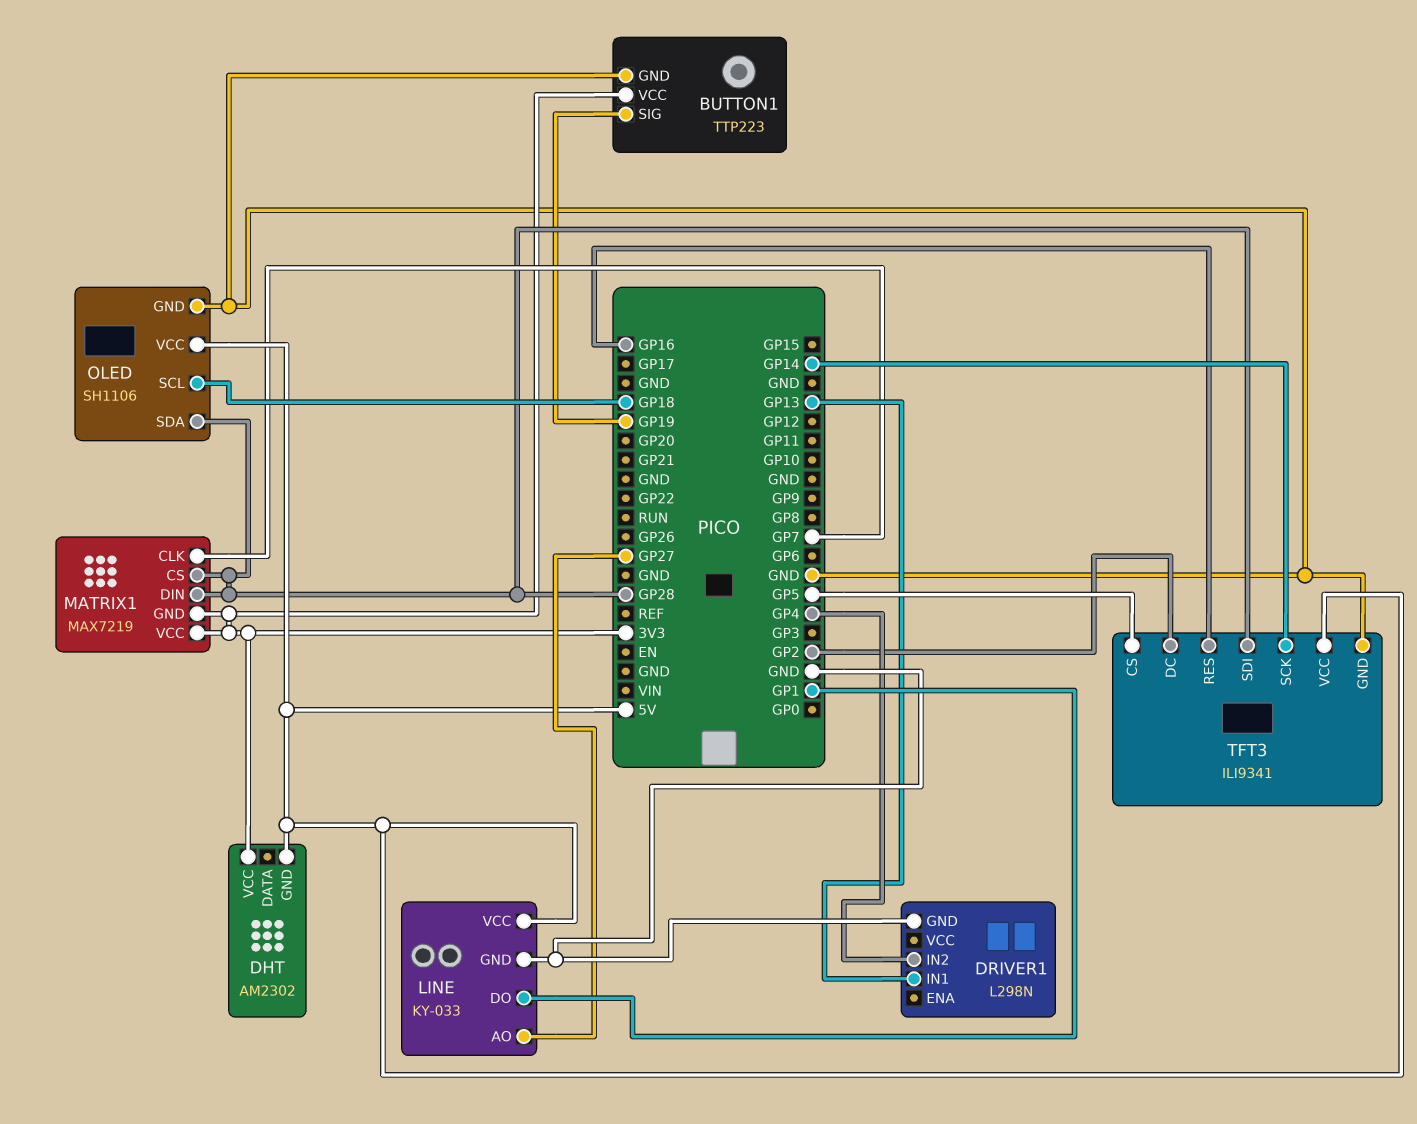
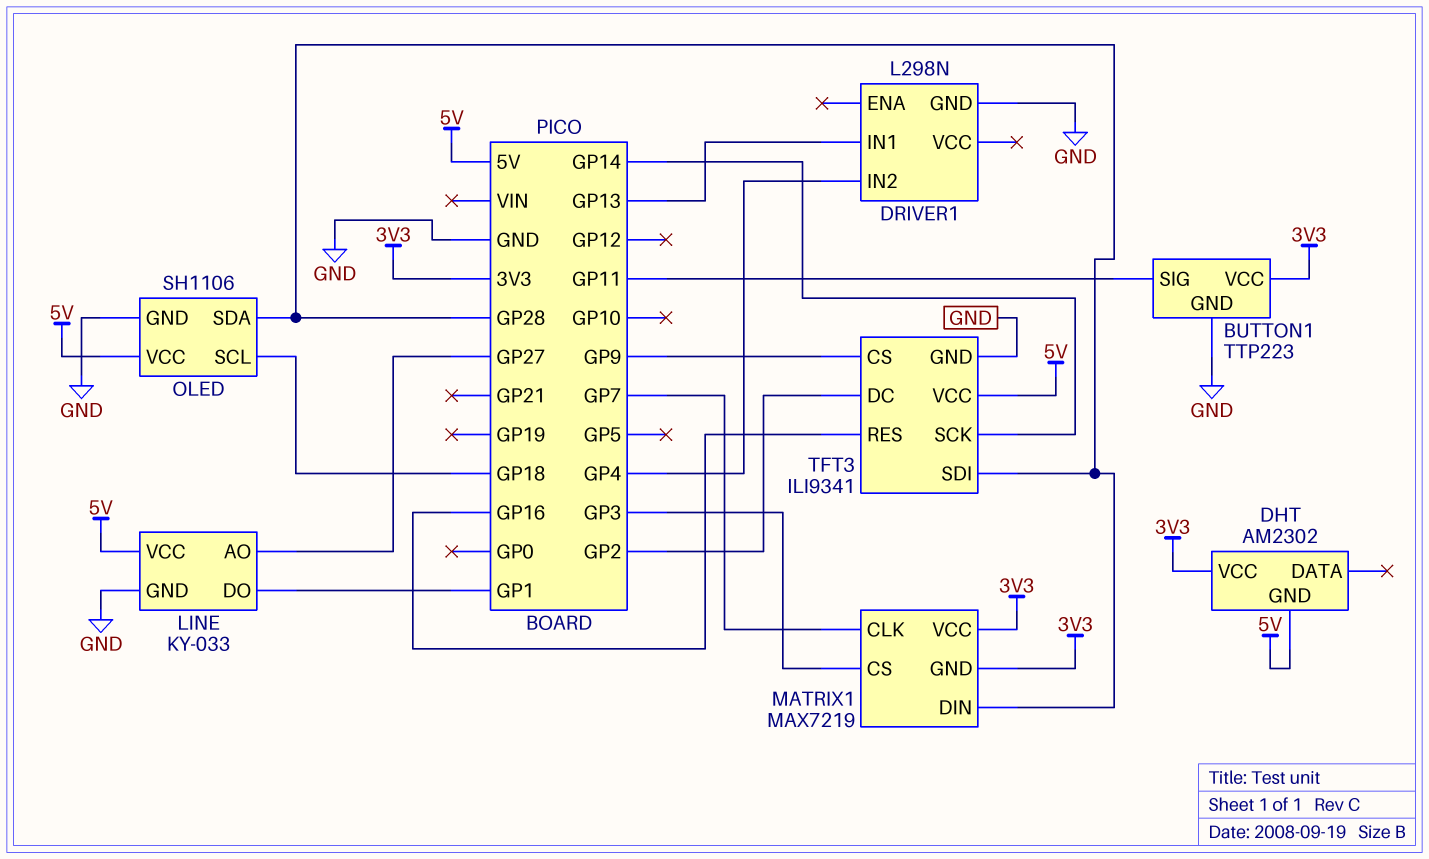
BUTTON1 pin SIG: GP19 -> GP11
MATRIX1 pin CS: GP28 -> GP3
TFT3 pin CS: GP5 -> GP9

